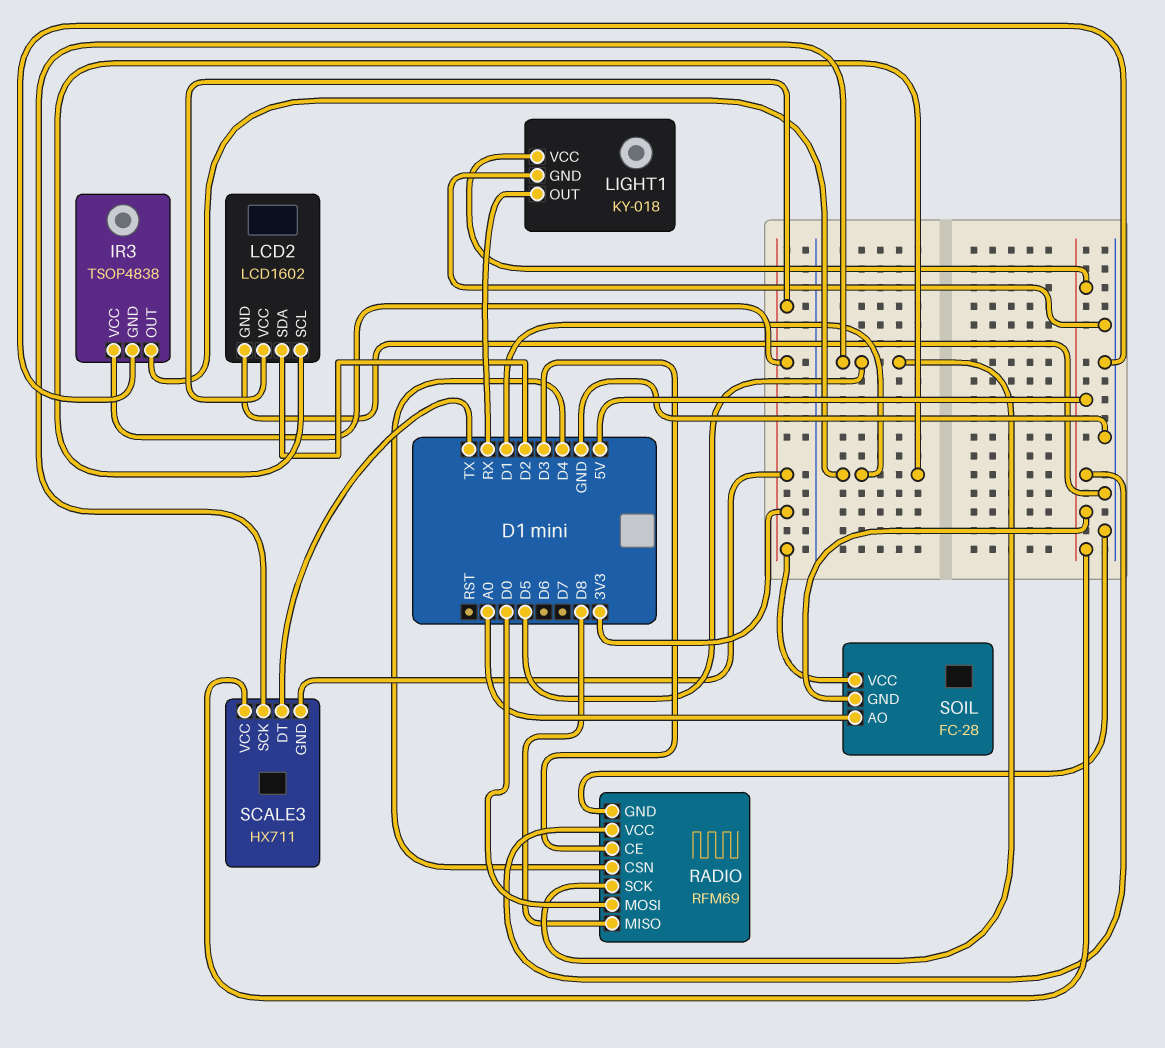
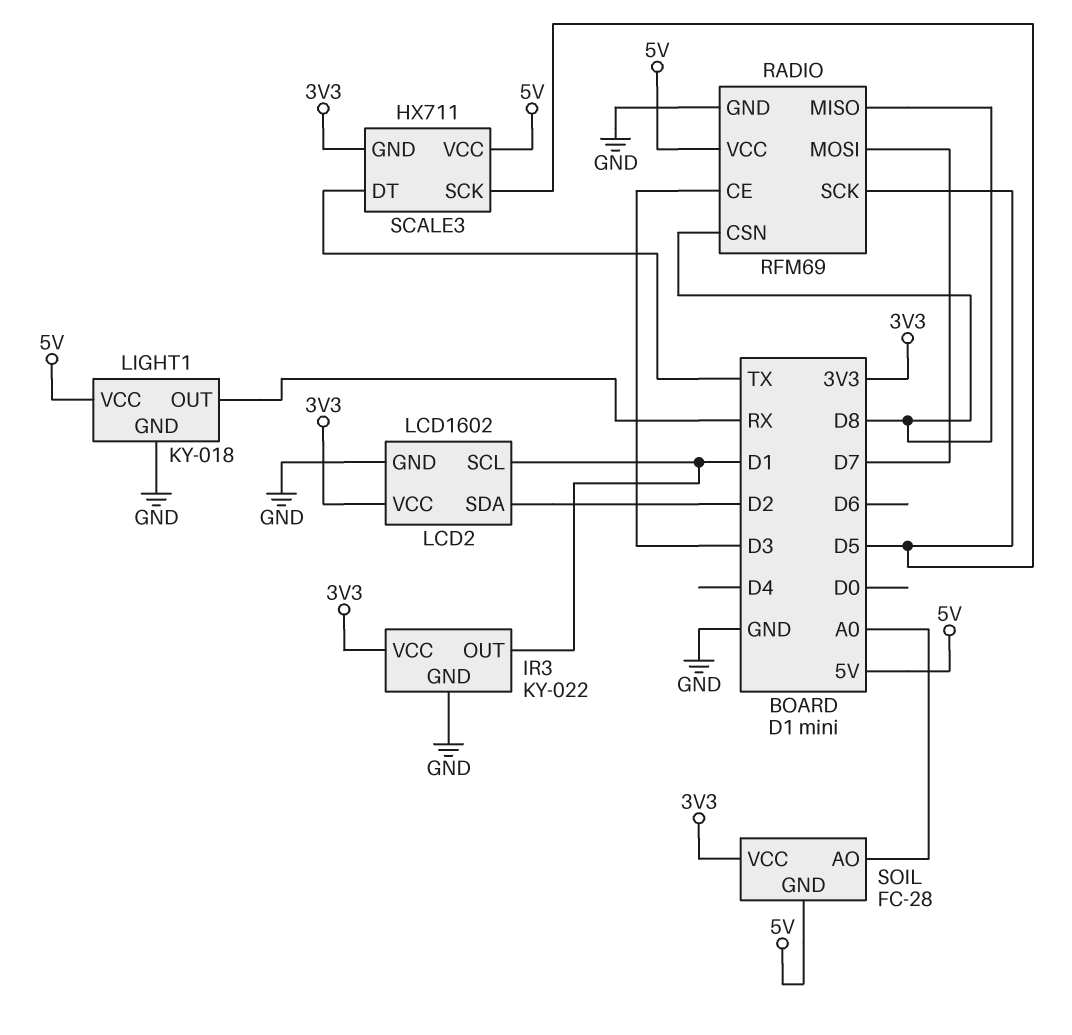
IR3: TSOP4838 -> KY-022
RADIO pin CSN: D4 -> D8
RADIO pin MOSI: D0 -> D7

